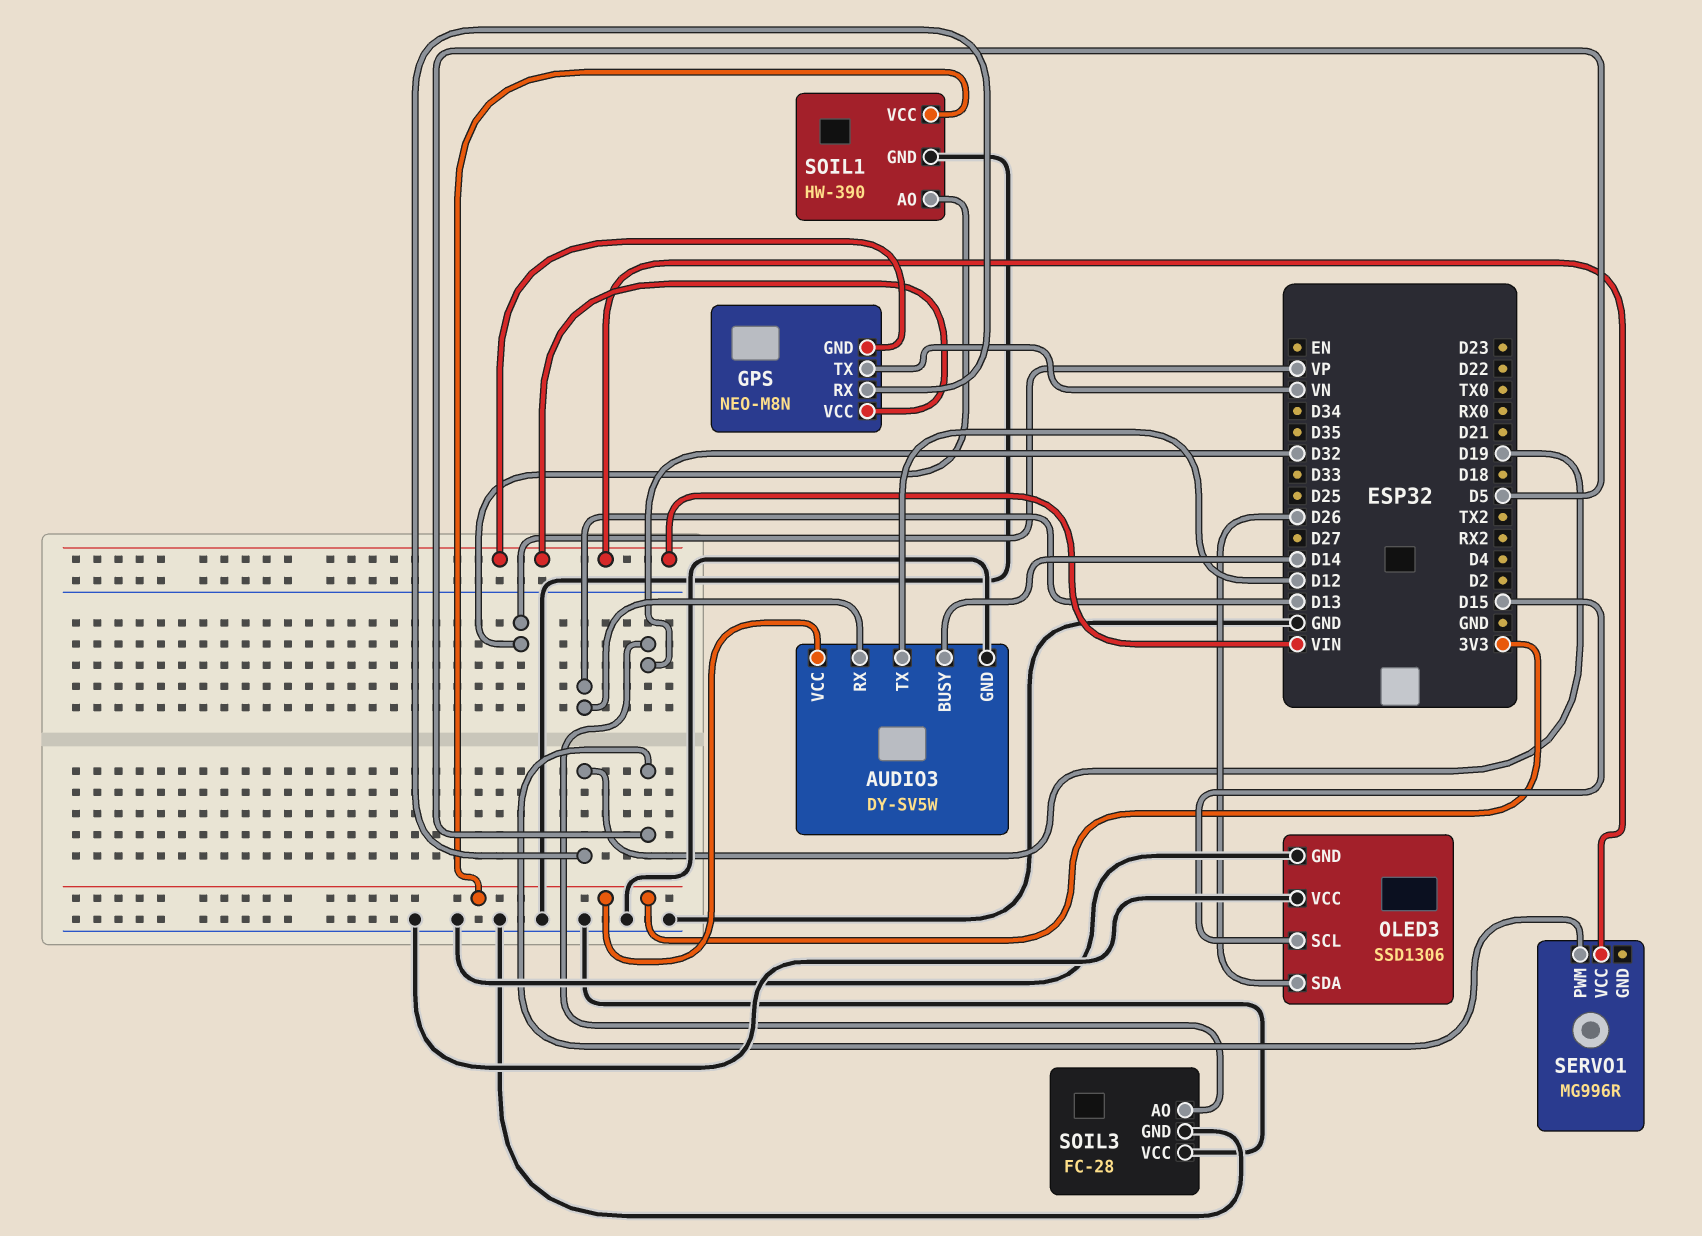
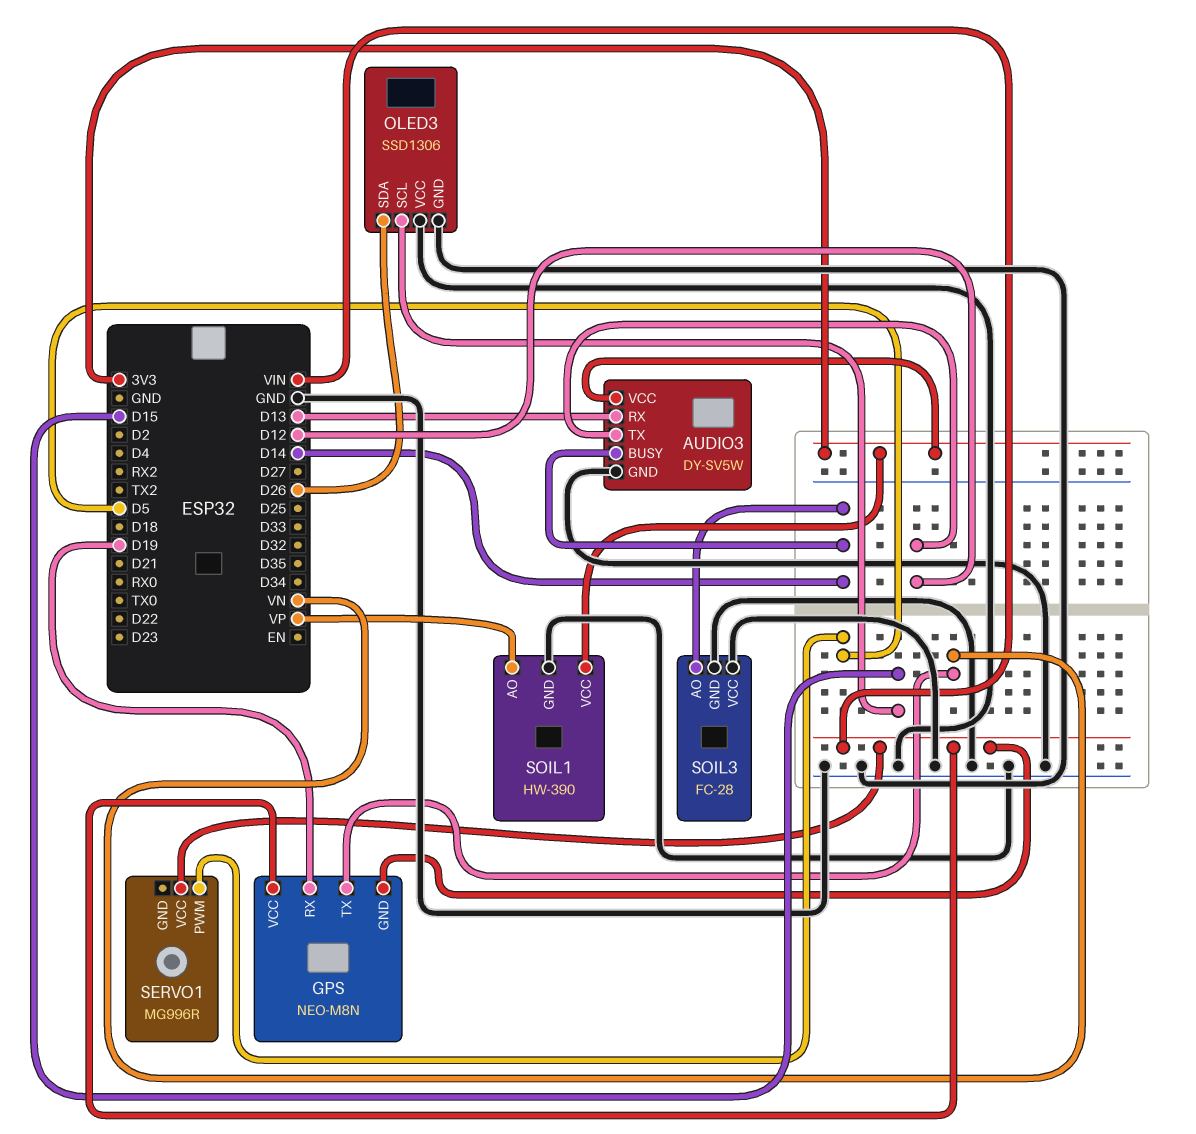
SOIL3 pin AO: D32 -> D14

